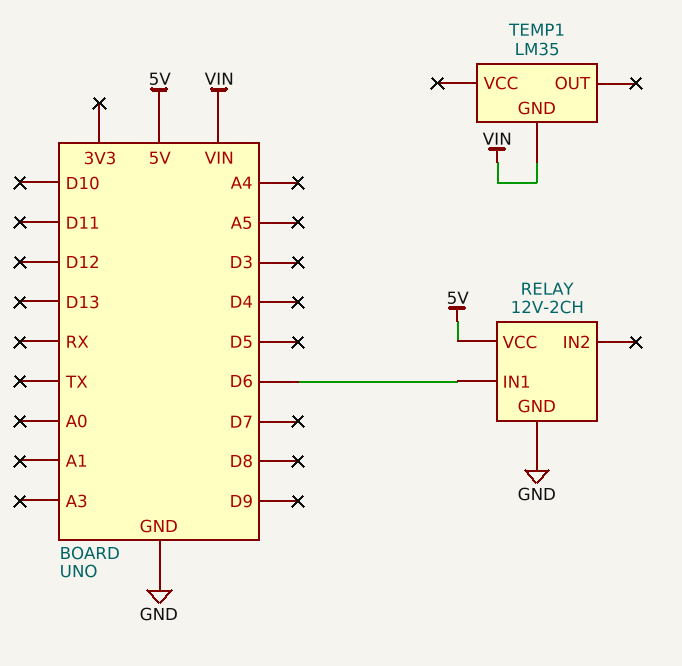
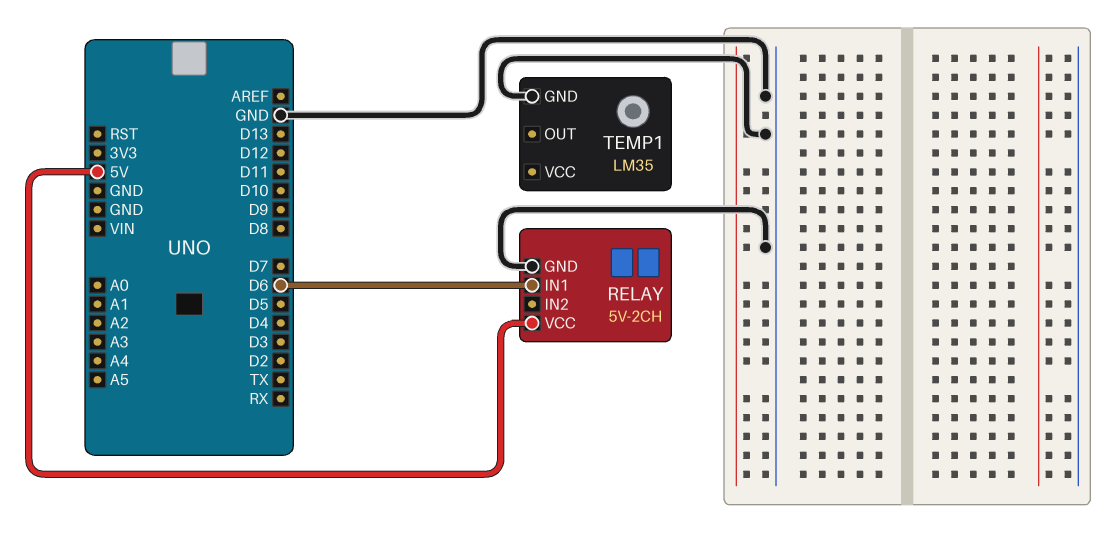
RELAY: 12V-2CH -> 5V-2CH
TEMP1 pin GND: VIN -> GND

